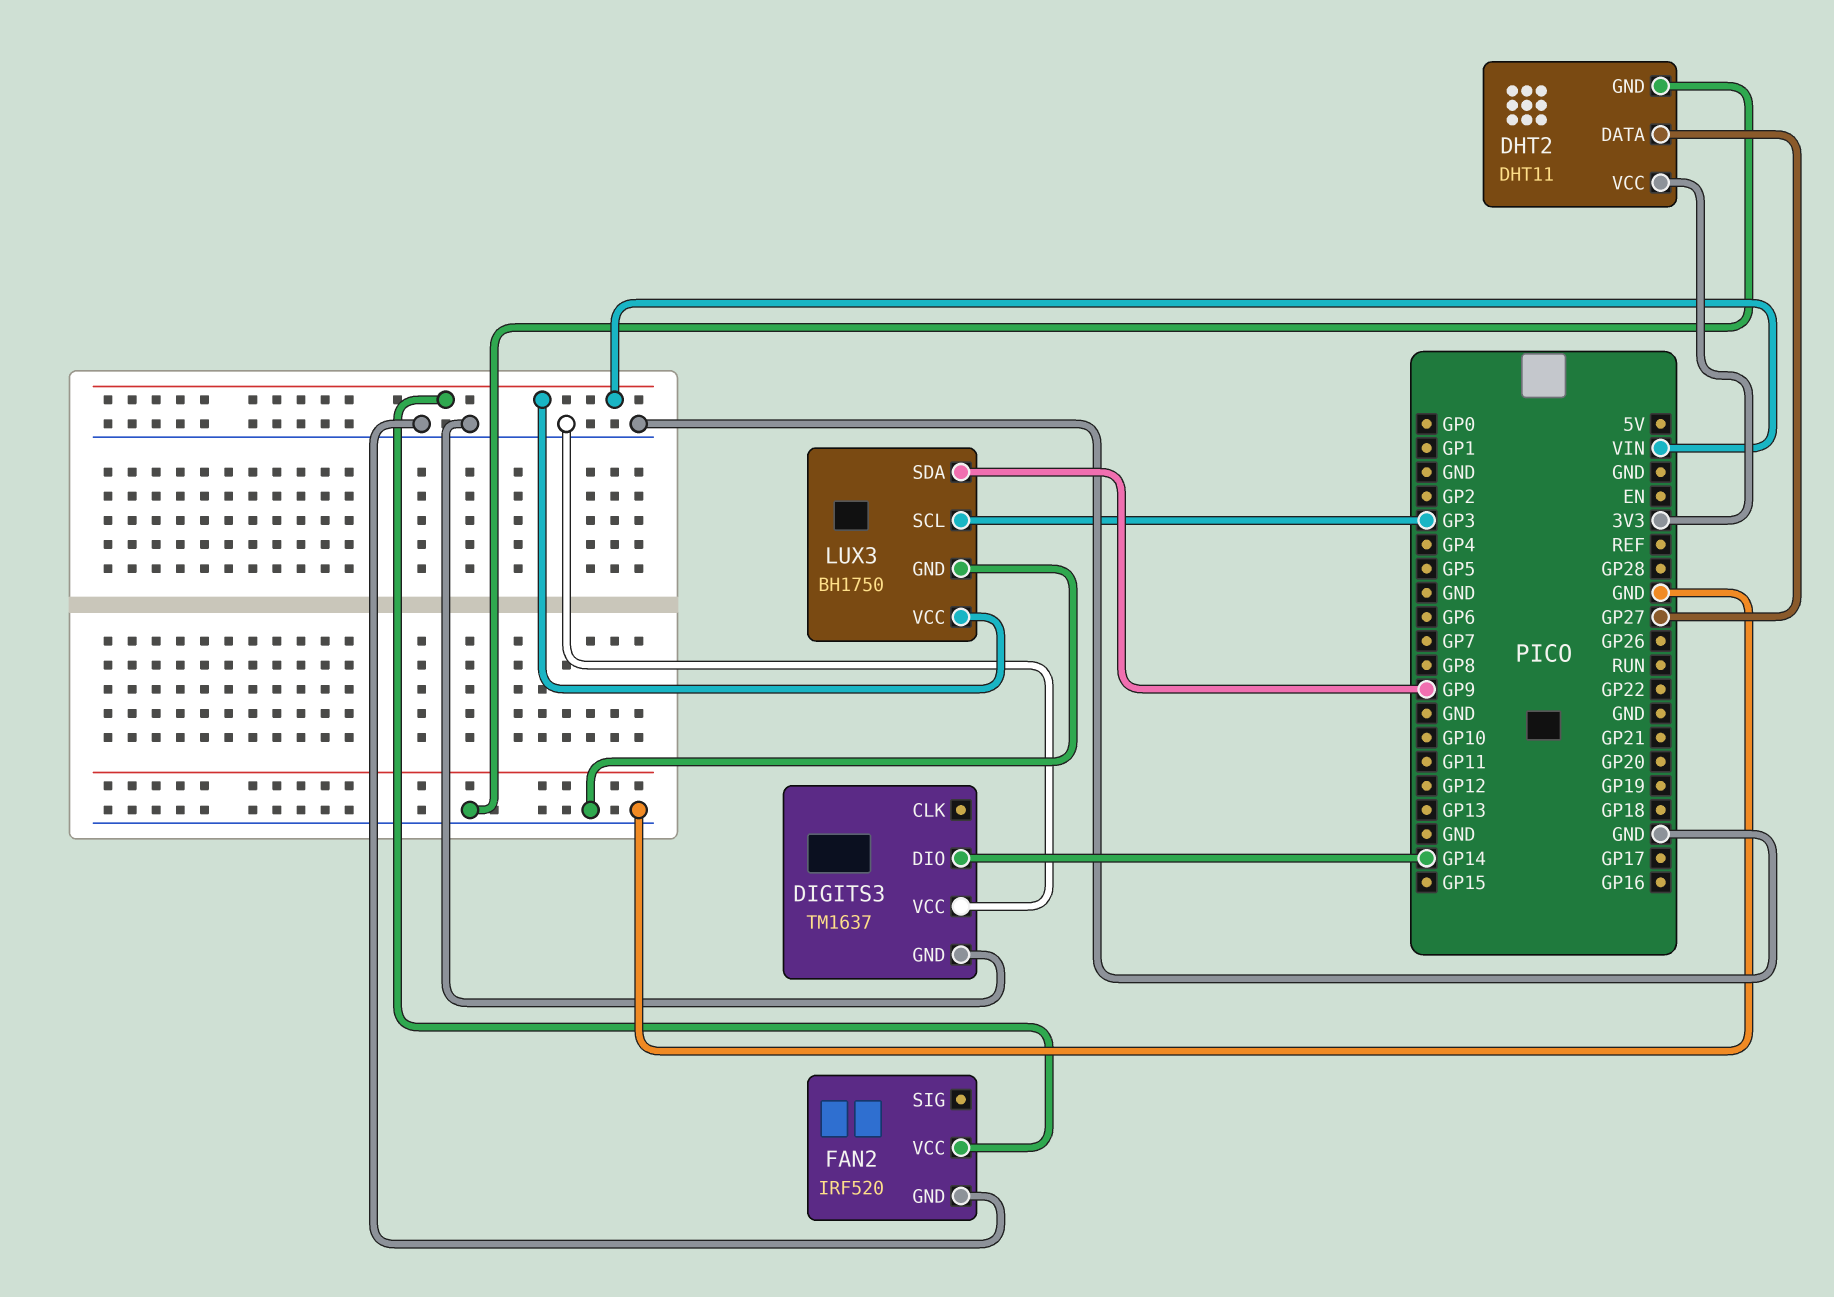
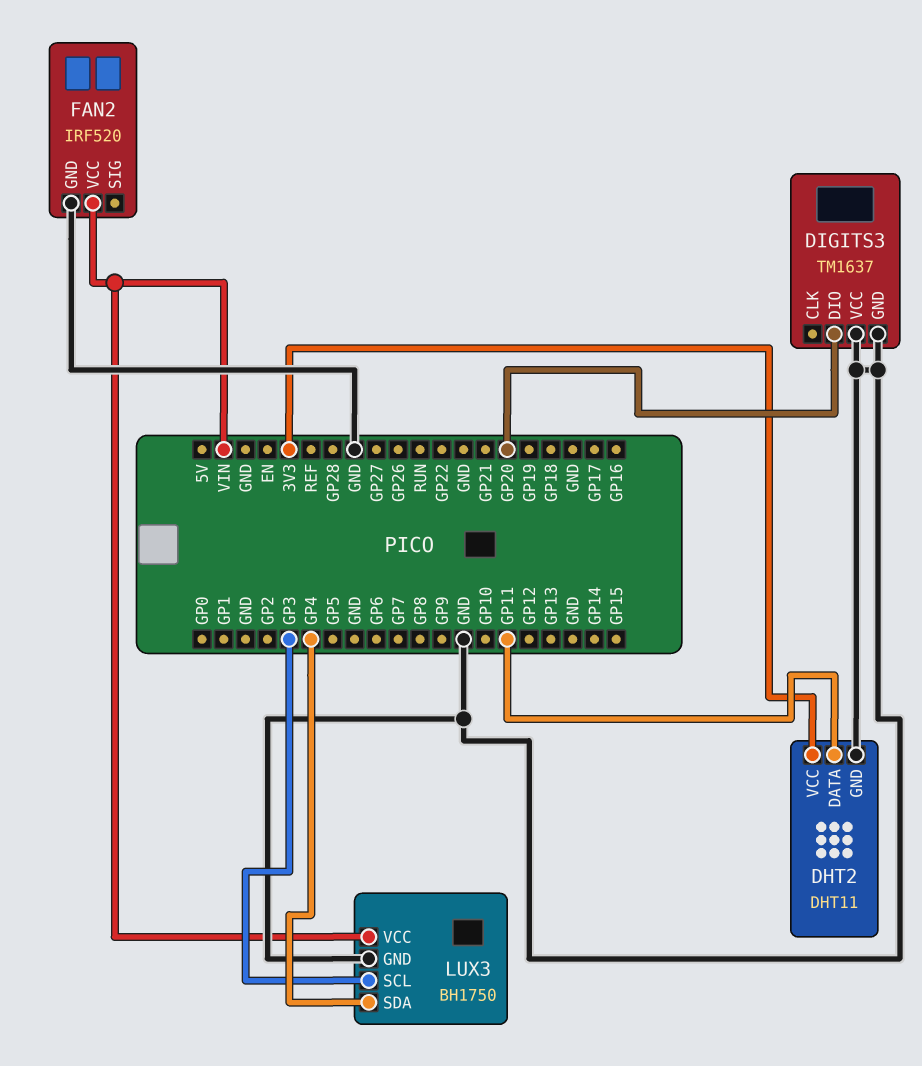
DHT2 pin DATA: GP27 -> GP11
DIGITS3 pin DIO: GP14 -> GP20
LUX3 pin SDA: GP9 -> GP4

